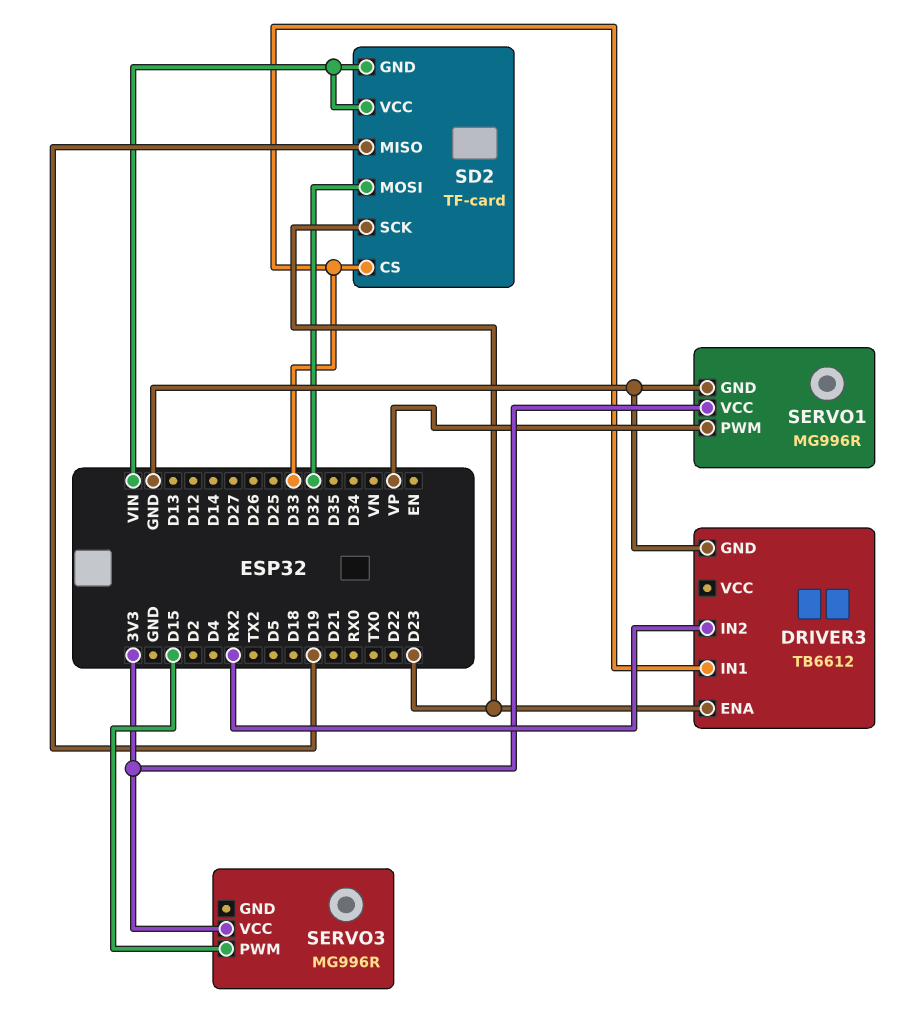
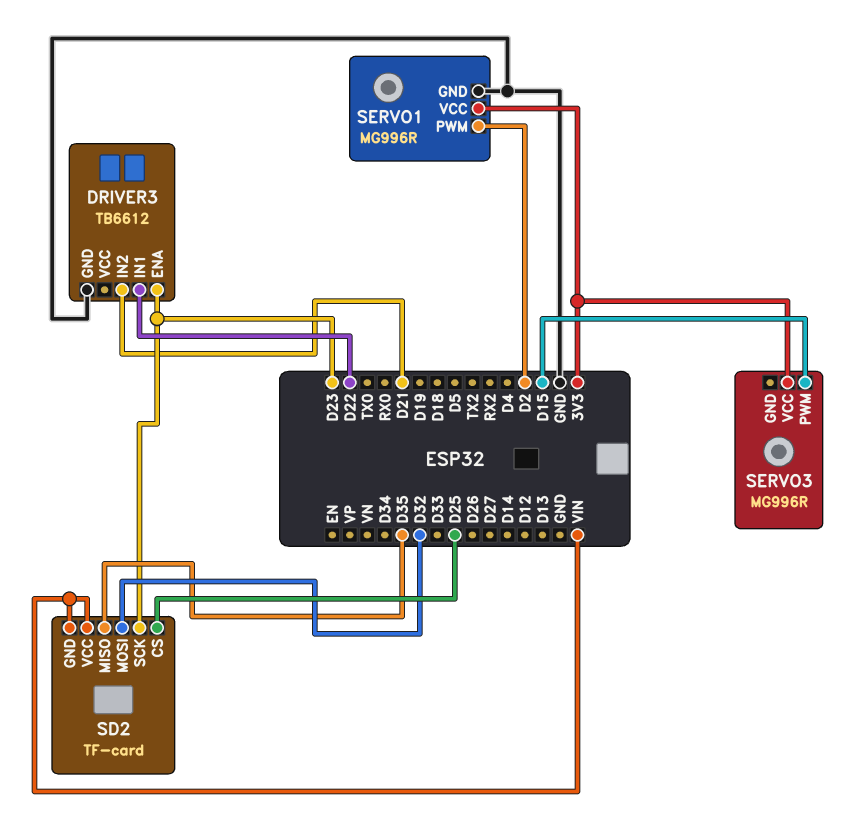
DRIVER3 pin IN1: D33 -> D22
DRIVER3 pin IN2: RX2 -> D21
SD2 pin CS: D33 -> D25
SD2 pin MISO: D19 -> D35
SERVO1 pin PWM: VP -> D2

